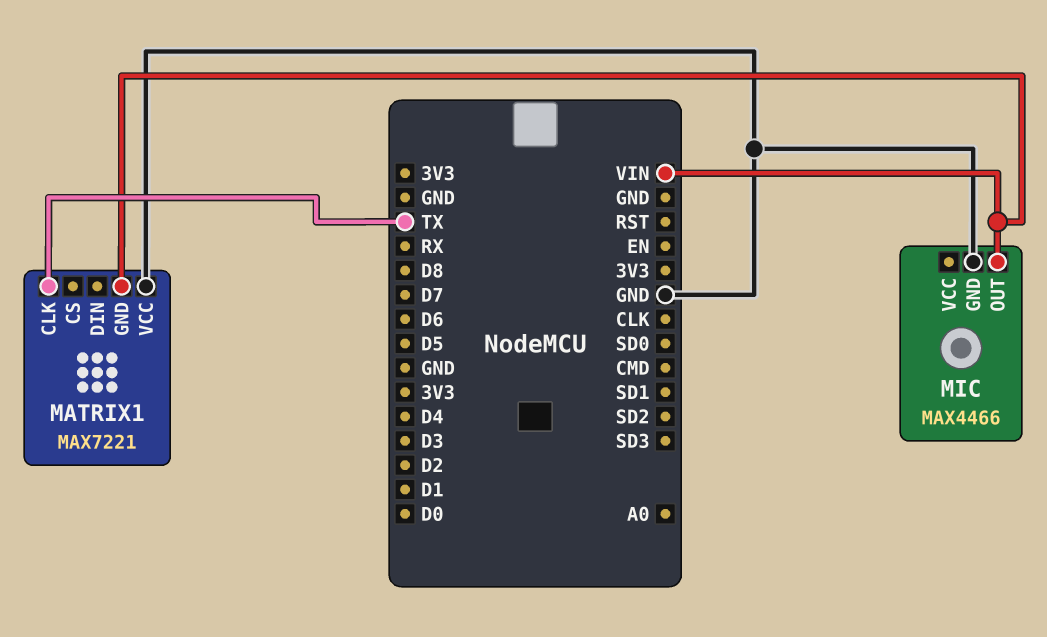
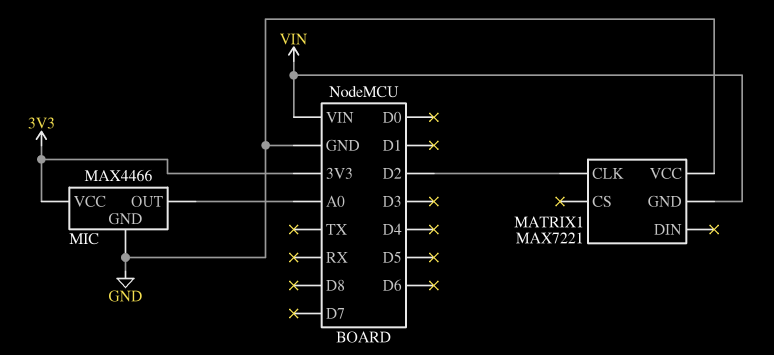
MATRIX1 pin CLK: TX -> D2
MIC pin OUT: VIN -> A0
MIC pin VCC: none -> 3V3

